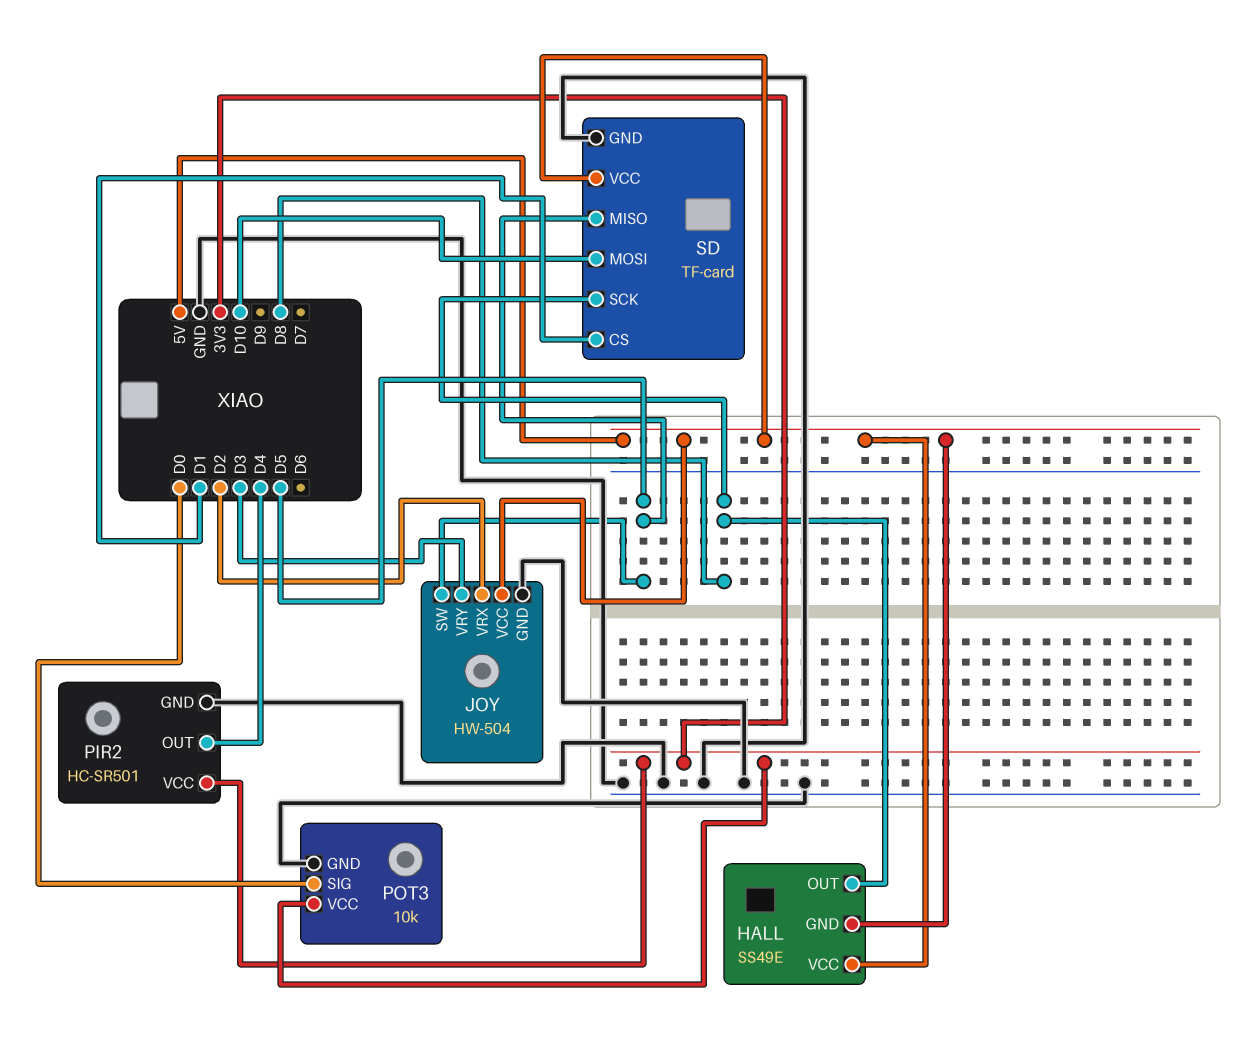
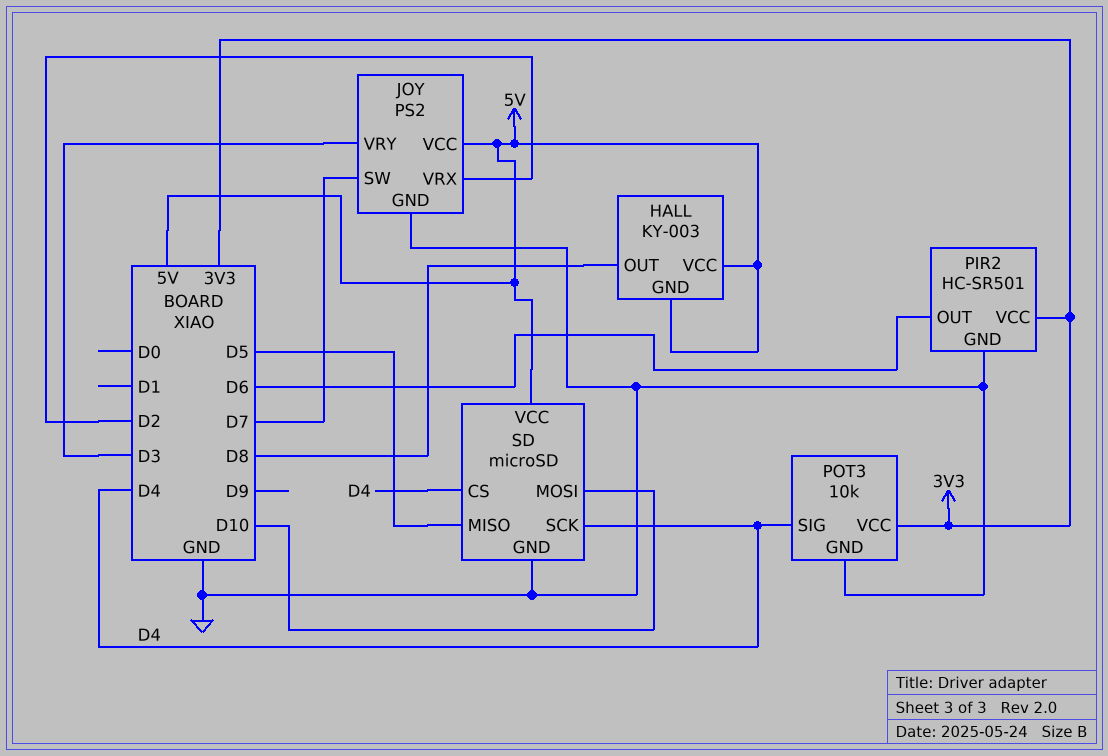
HALL: SS49E -> KY-003
JOY: HW-504 -> PS2
JOY pin SW: D5 -> D7
PIR2 pin OUT: D4 -> D6
POT3 pin SIG: D0 -> D4
SD: TF-card -> microSD
SD pin CS: D1 -> D4
SD pin SCK: D8 -> D4

